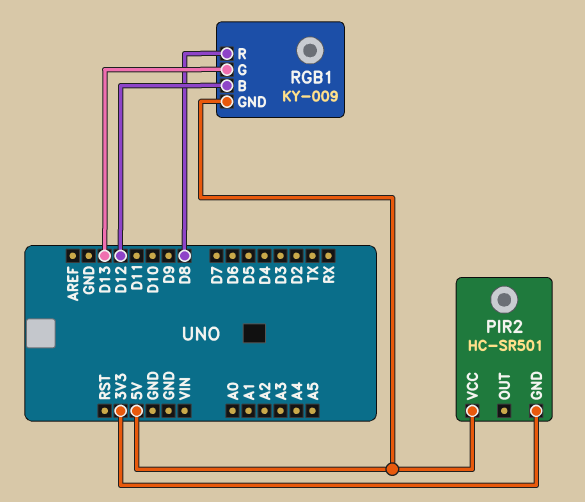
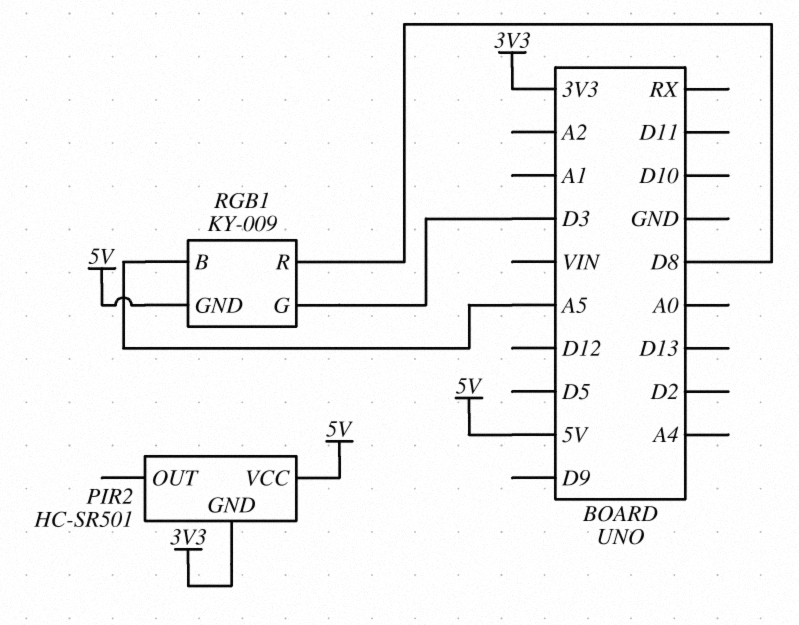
RGB1 pin B: D12 -> A5
RGB1 pin G: D13 -> D3

